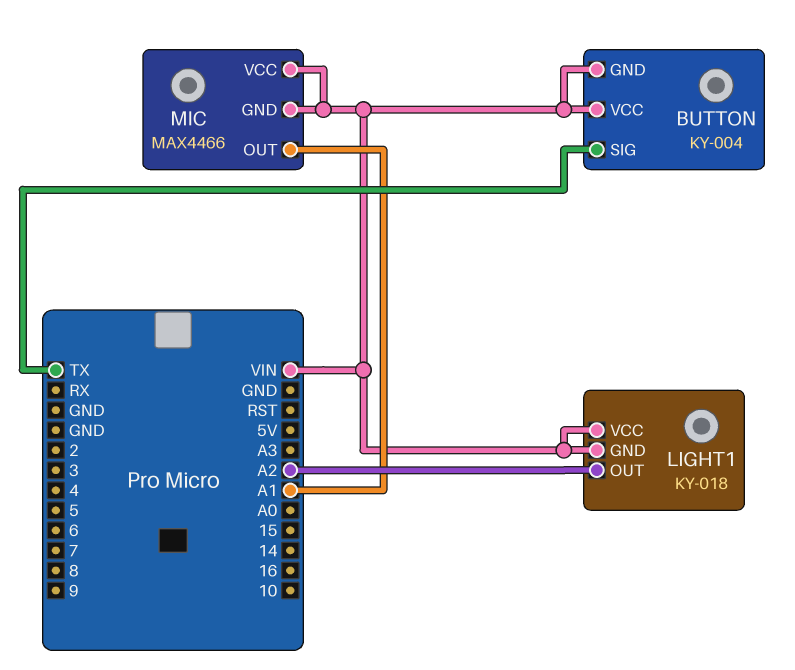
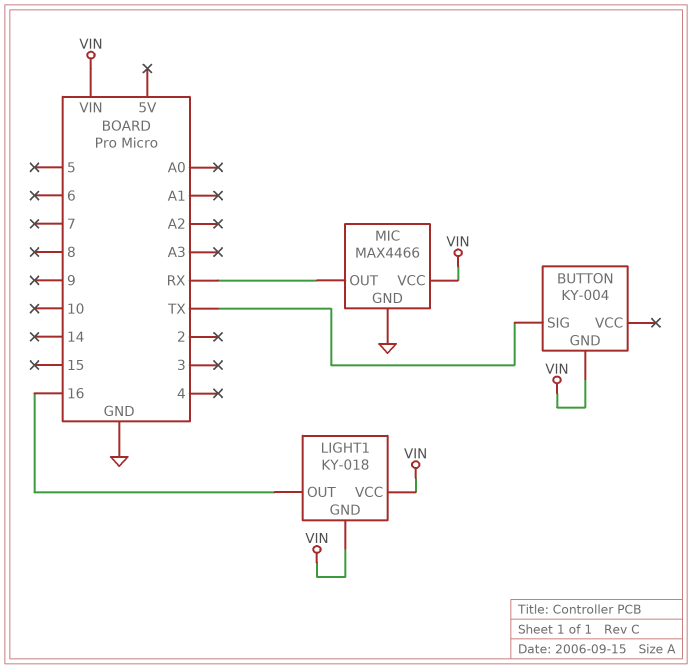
BUTTON pin VCC: VIN -> none
LIGHT1 pin OUT: A2 -> 16
MIC pin GND: VIN -> GND
MIC pin OUT: A1 -> RX

